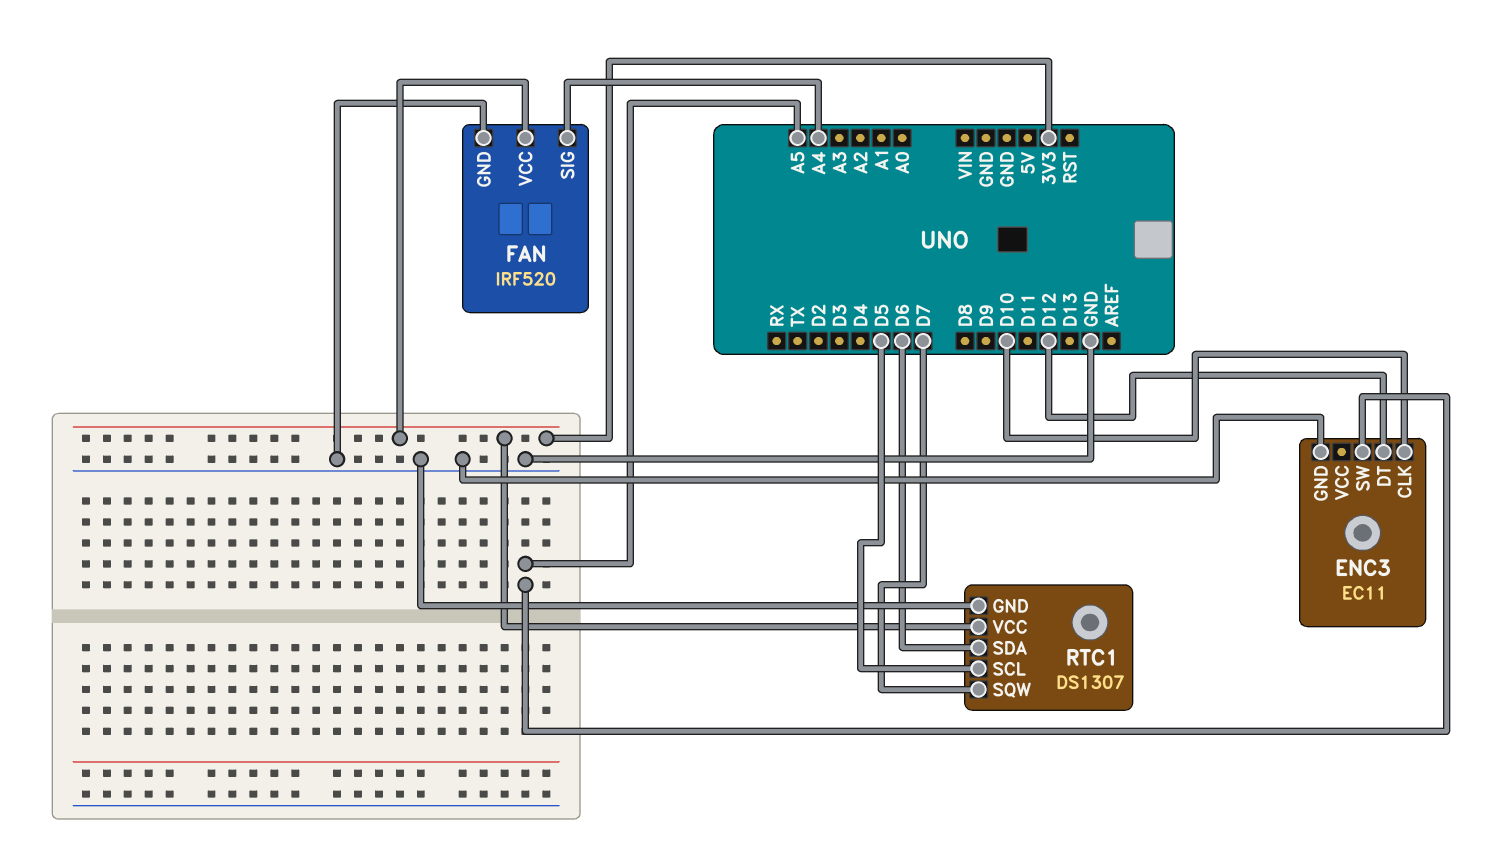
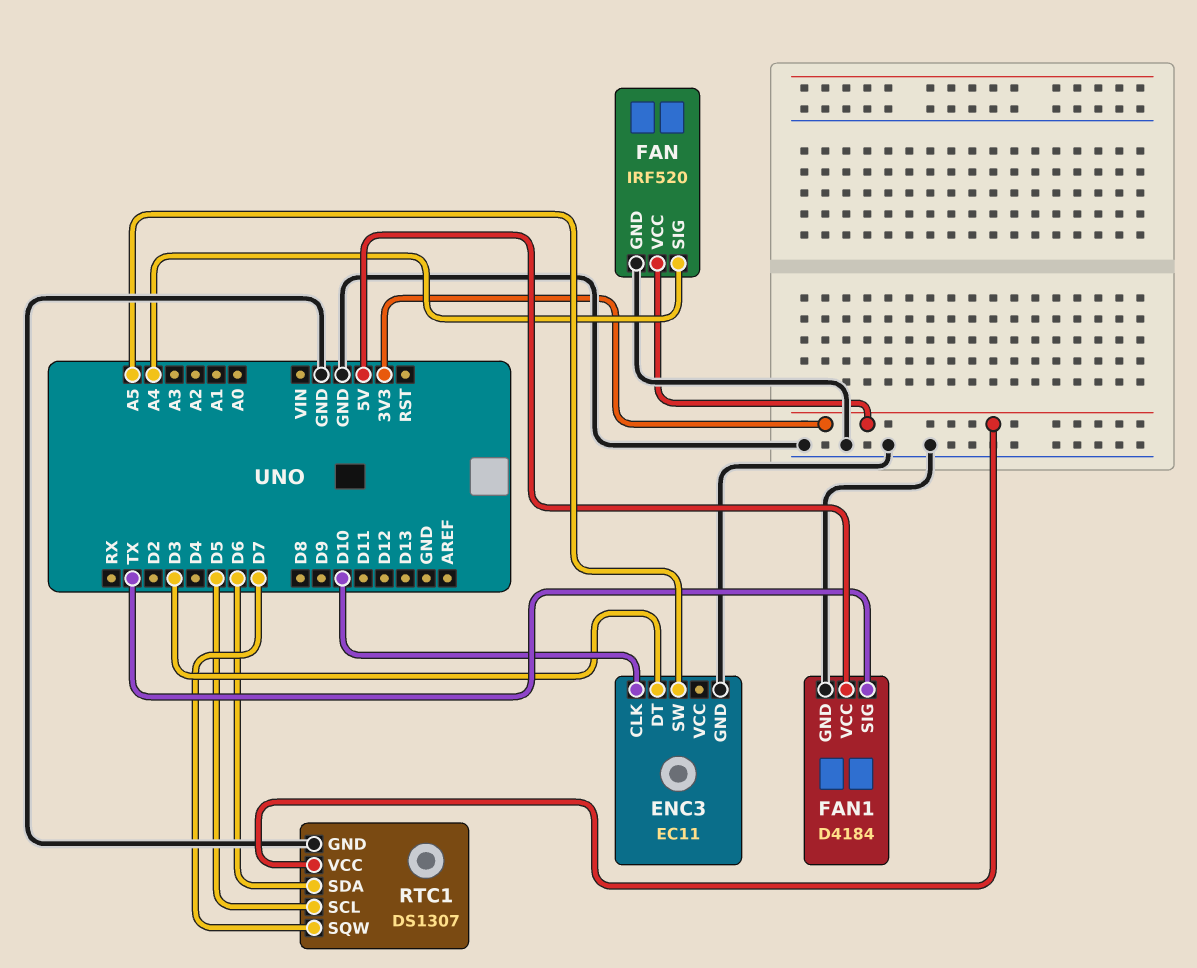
ENC3 pin DT: D12 -> D3
FAN1: none -> D4184
FAN1 pin GND: none -> GND
FAN1 pin SIG: none -> TX
FAN1 pin VCC: none -> 5V

